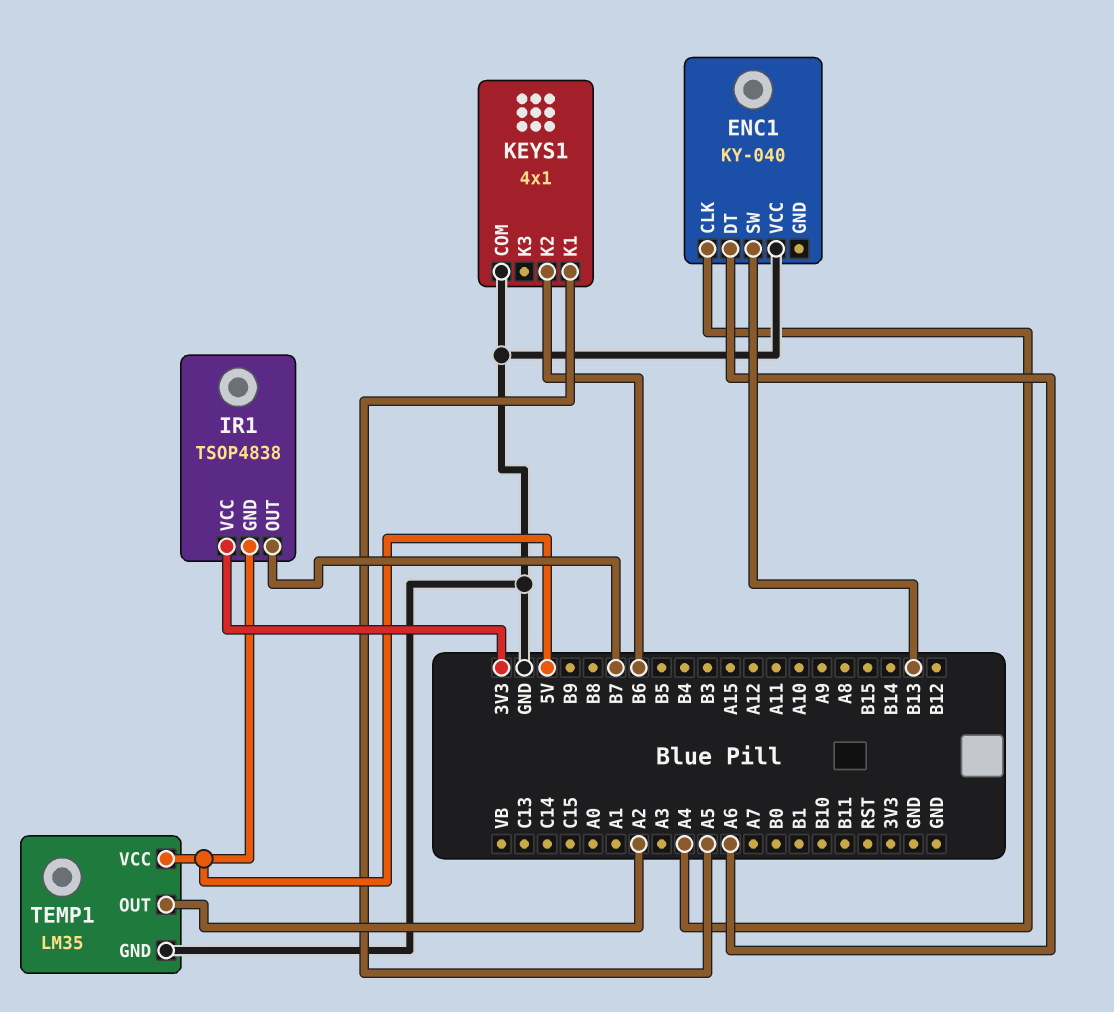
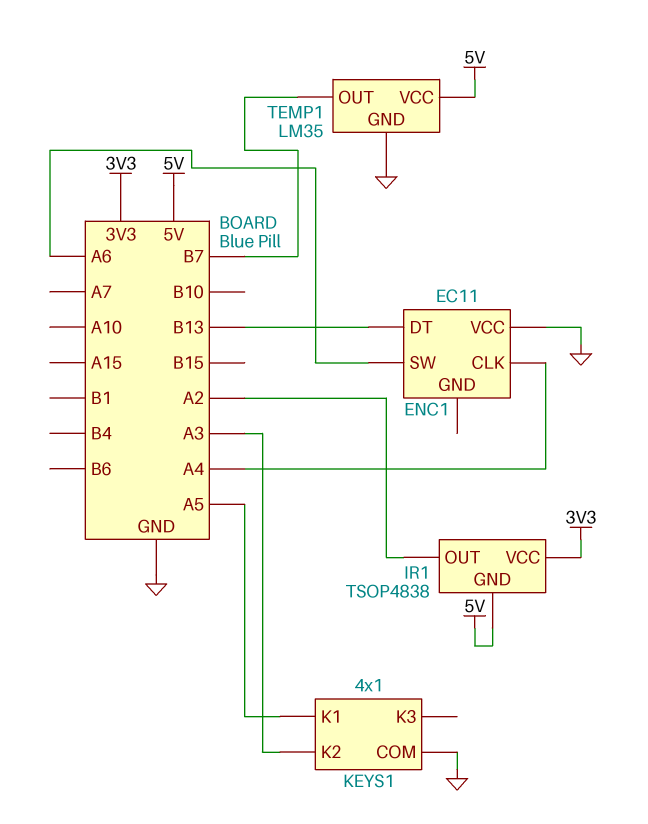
ENC1: KY-040 -> EC11
ENC1 pin DT: A6 -> B13
ENC1 pin SW: B13 -> A6
IR1 pin OUT: B7 -> A2
KEYS1 pin K2: B6 -> A3
TEMP1 pin OUT: A2 -> B7

